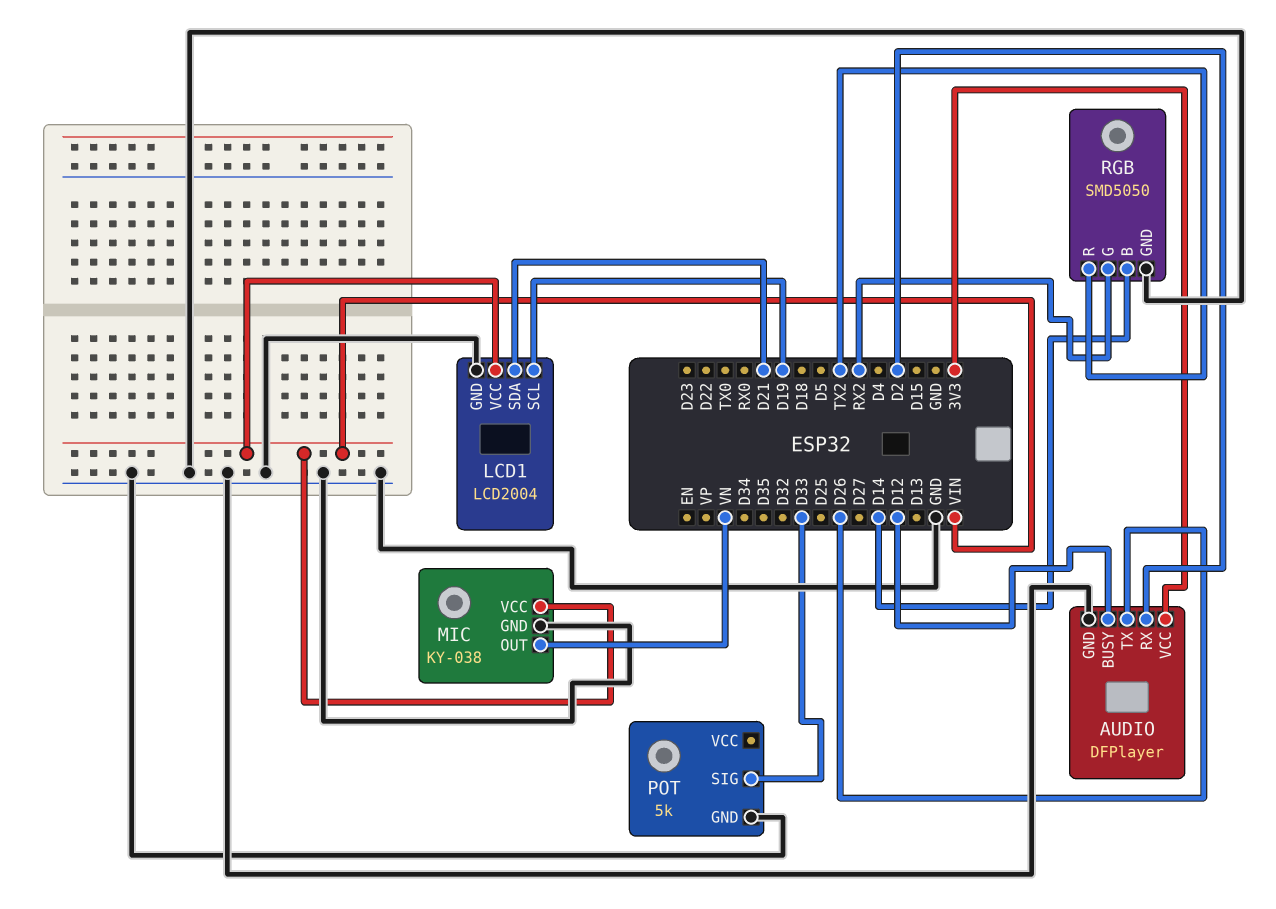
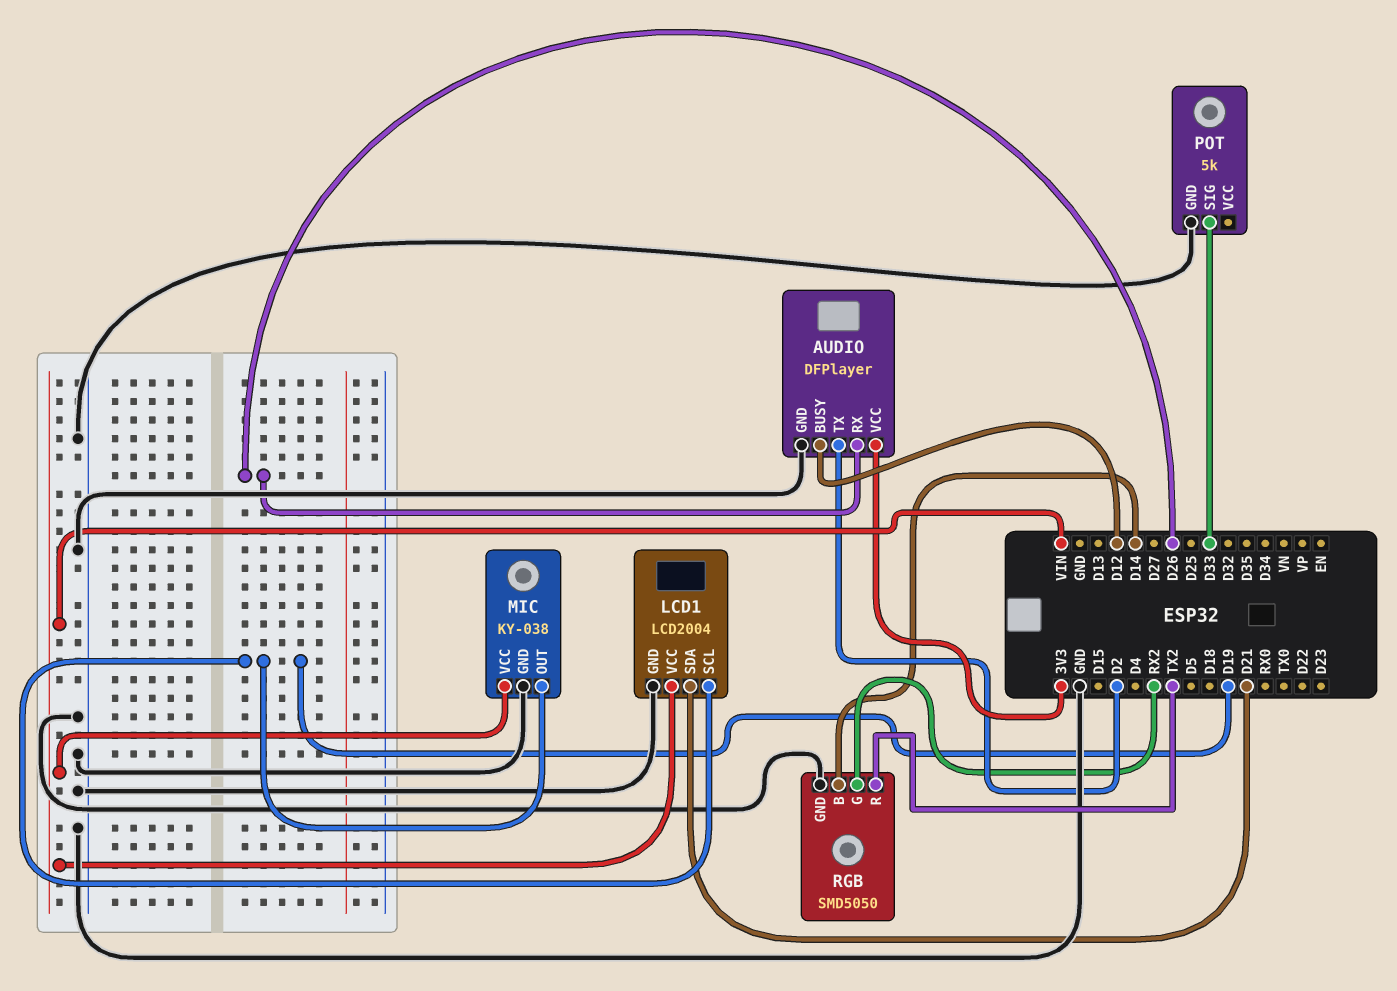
AUDIO pin RX: D2 -> D26
AUDIO pin TX: D26 -> D2
MIC pin OUT: VN -> D19

